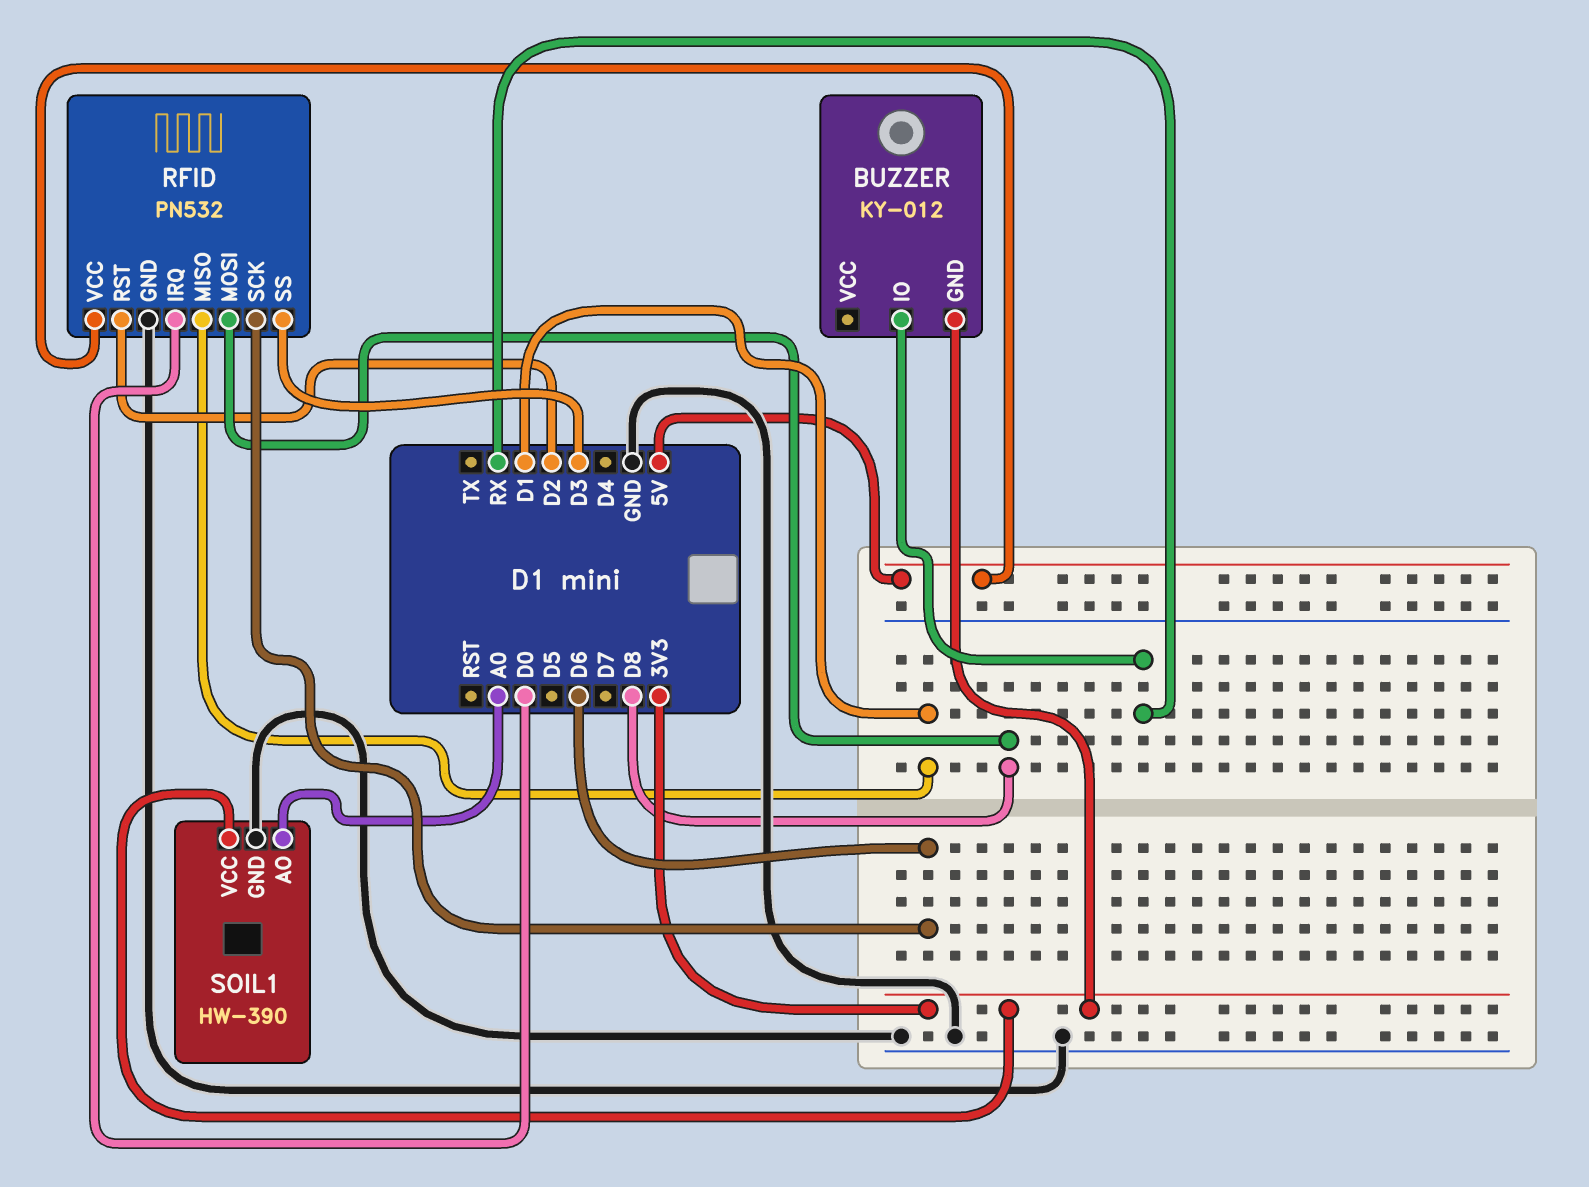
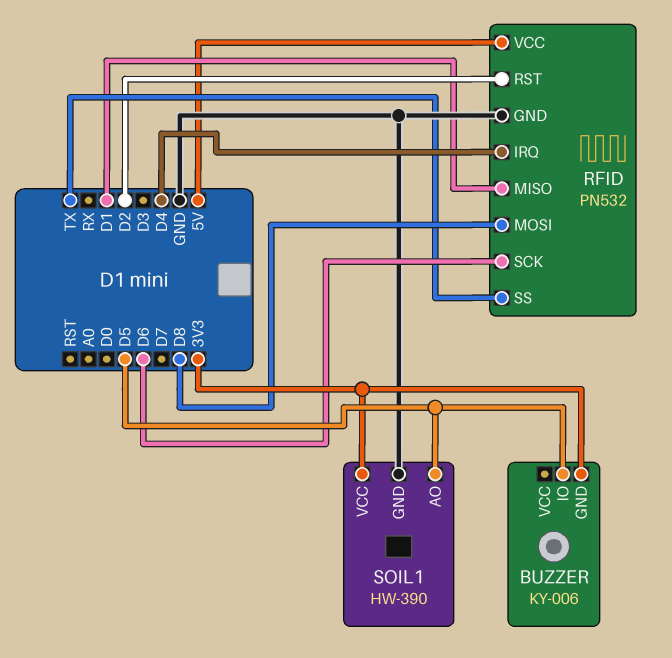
BUZZER: KY-012 -> KY-006
BUZZER pin IO: RX -> D5
RFID pin IRQ: D0 -> D4
RFID pin SS: D3 -> TX
SOIL1 pin AO: A0 -> D5

